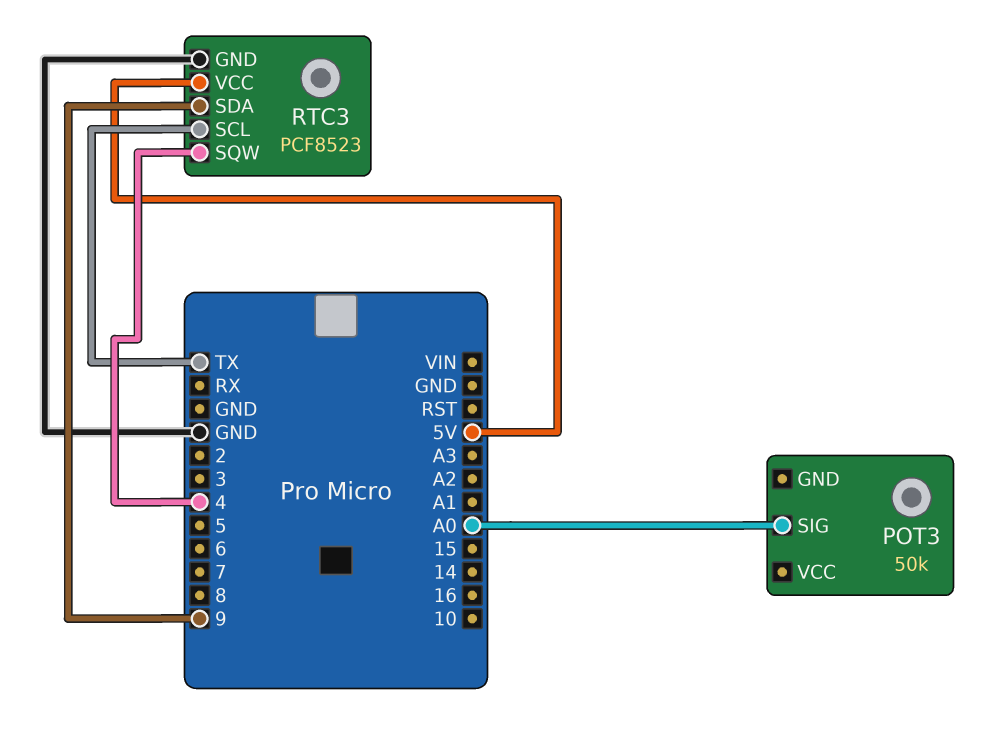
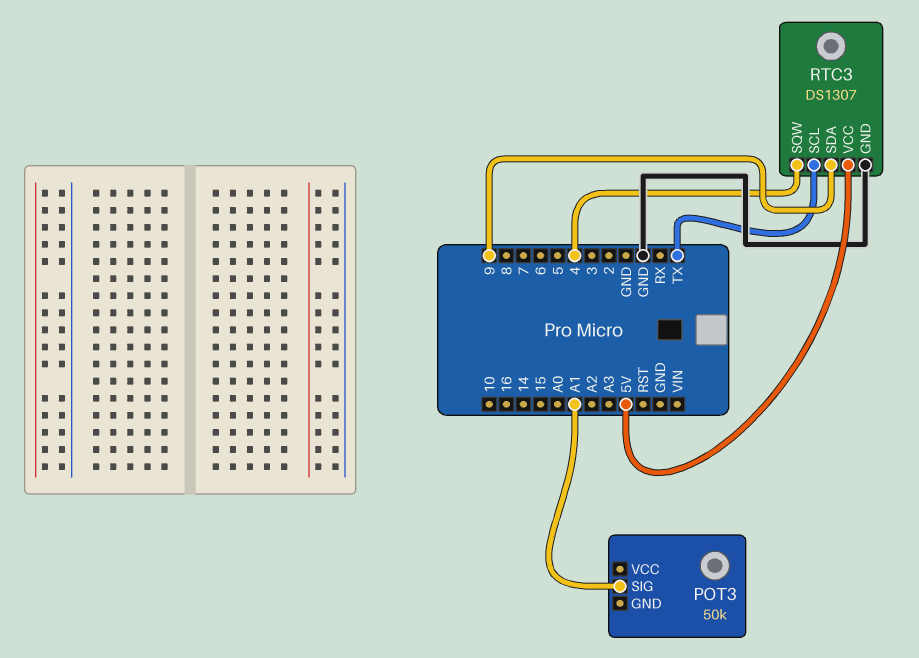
POT3 pin SIG: A0 -> A1
RTC3: PCF8523 -> DS1307

